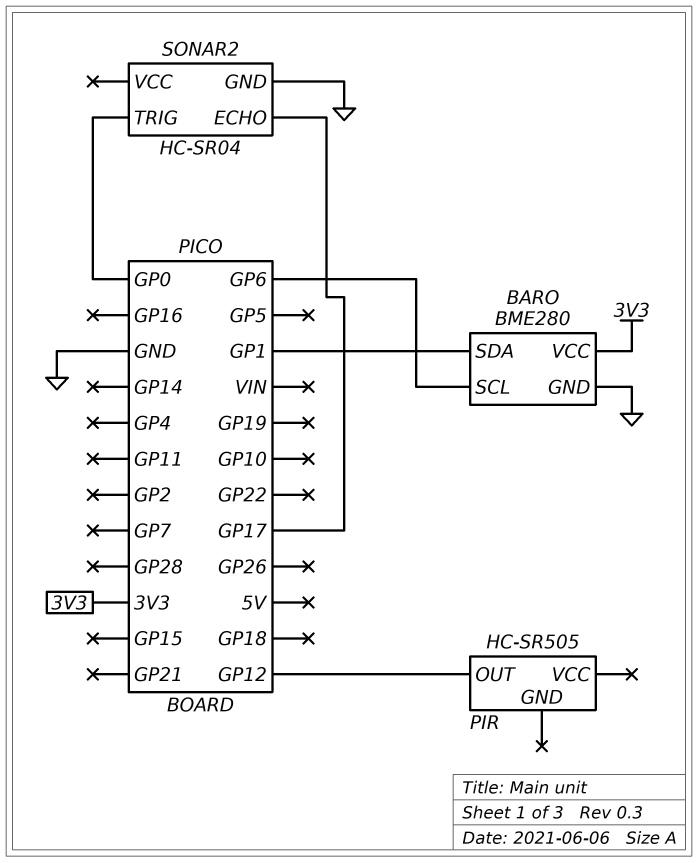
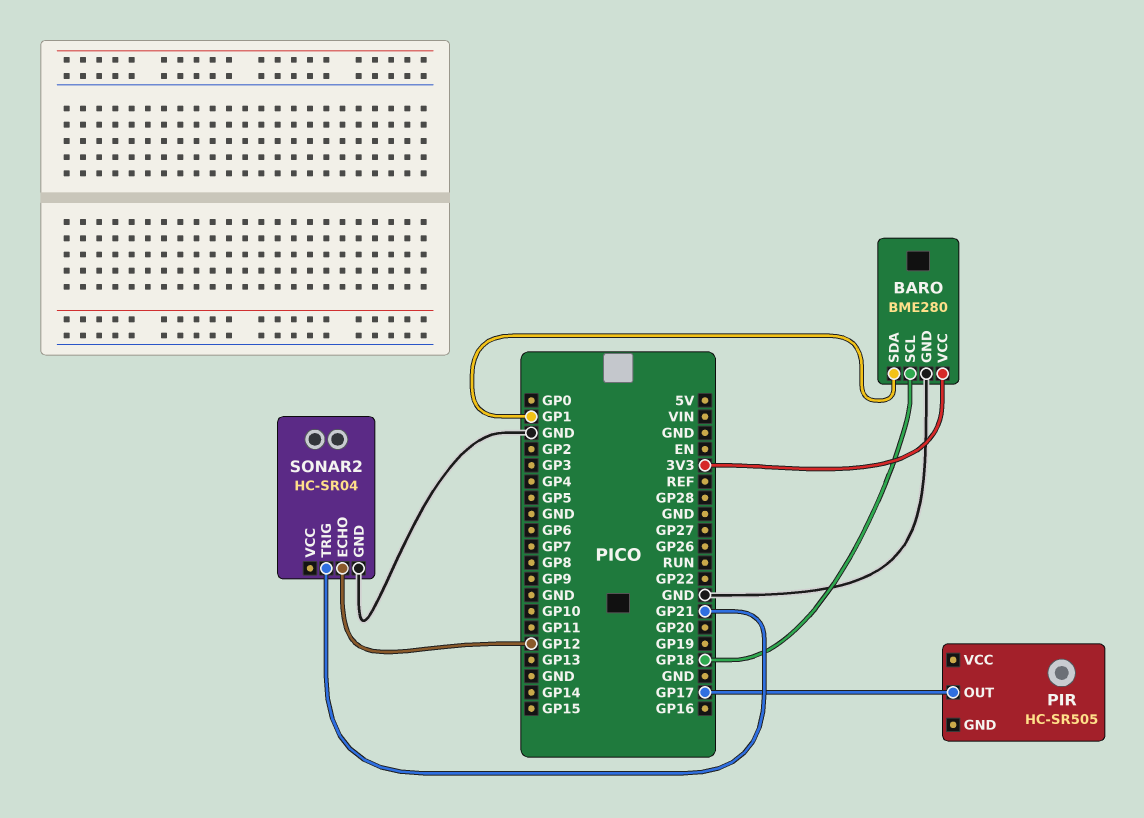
BARO pin SCL: GP6 -> GP18
PIR pin OUT: GP12 -> GP17
SONAR2 pin ECHO: GP17 -> GP12
SONAR2 pin TRIG: GP0 -> GP21

